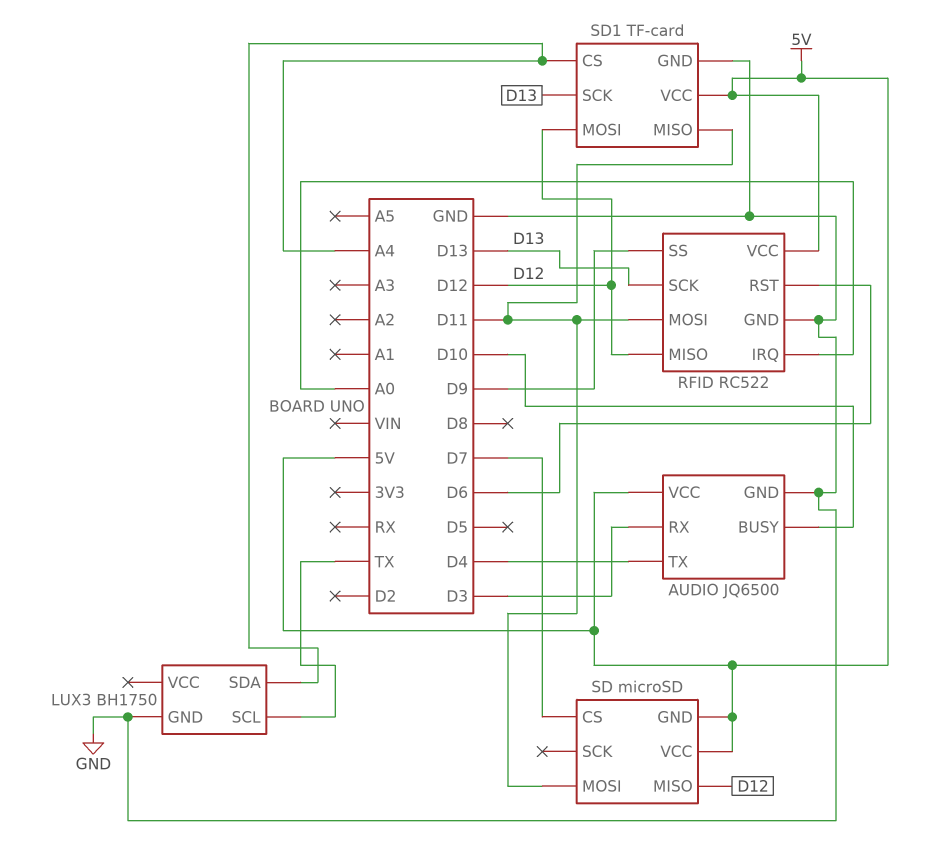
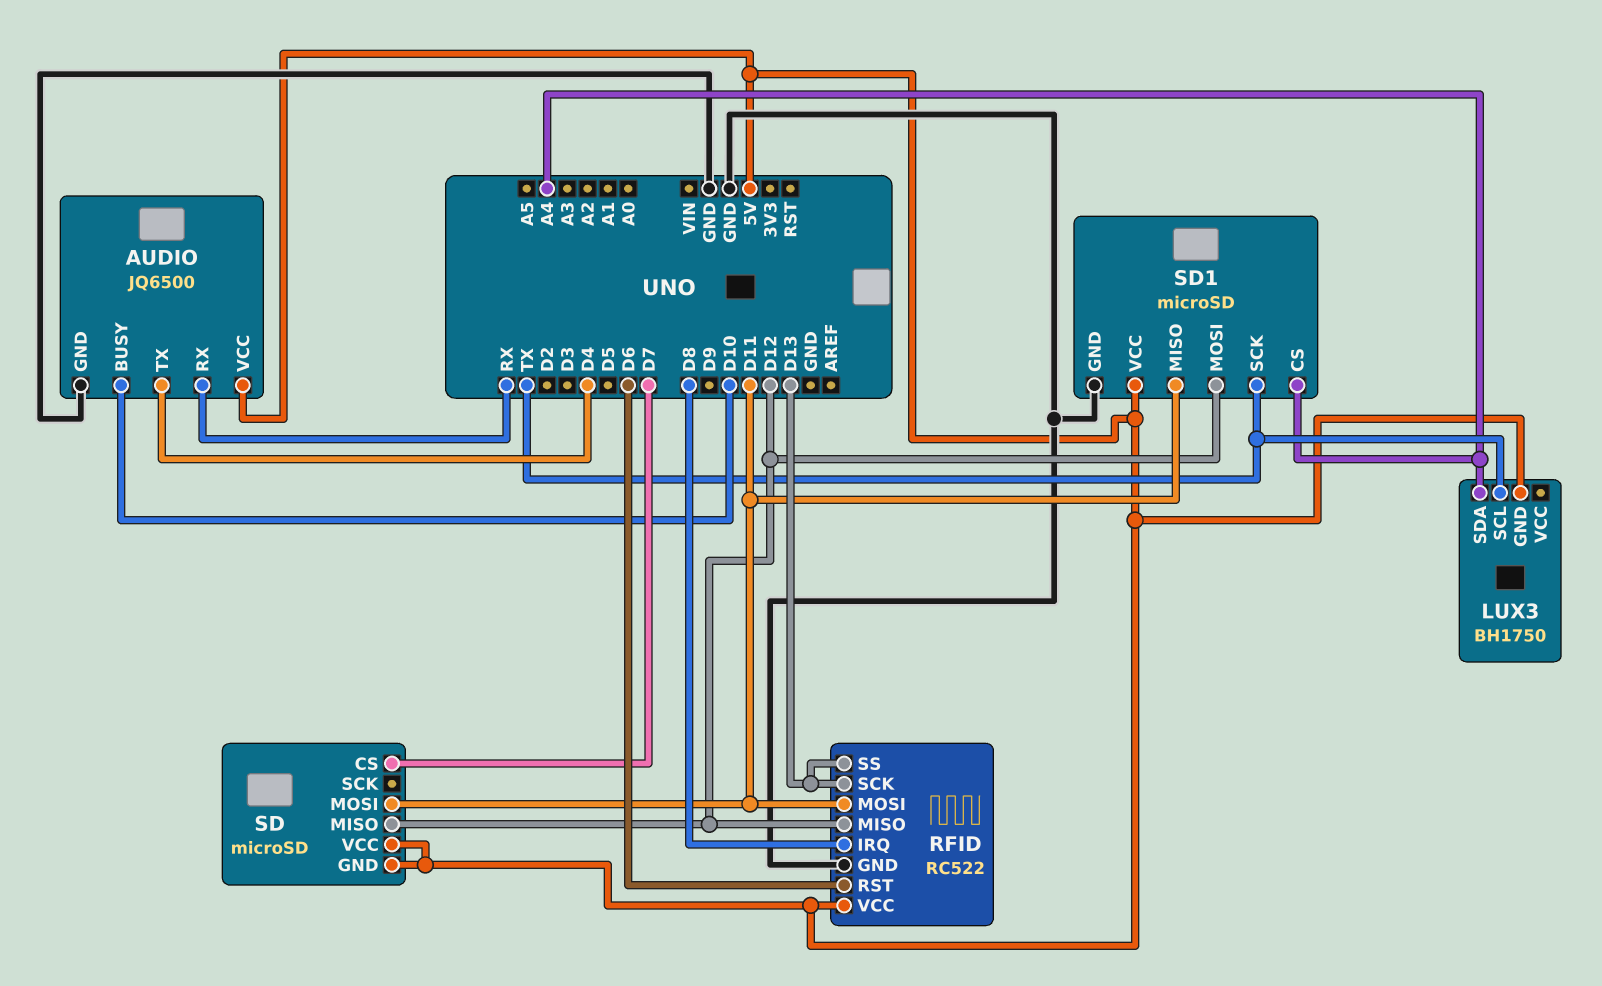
AUDIO pin RX: D3 -> RX
LUX3 pin GND: GND -> 5V
RFID pin IRQ: A0 -> D8
RFID pin SS: D9 -> D13
SD1: TF-card -> microSD
SD1 pin SCK: D13 -> TX

